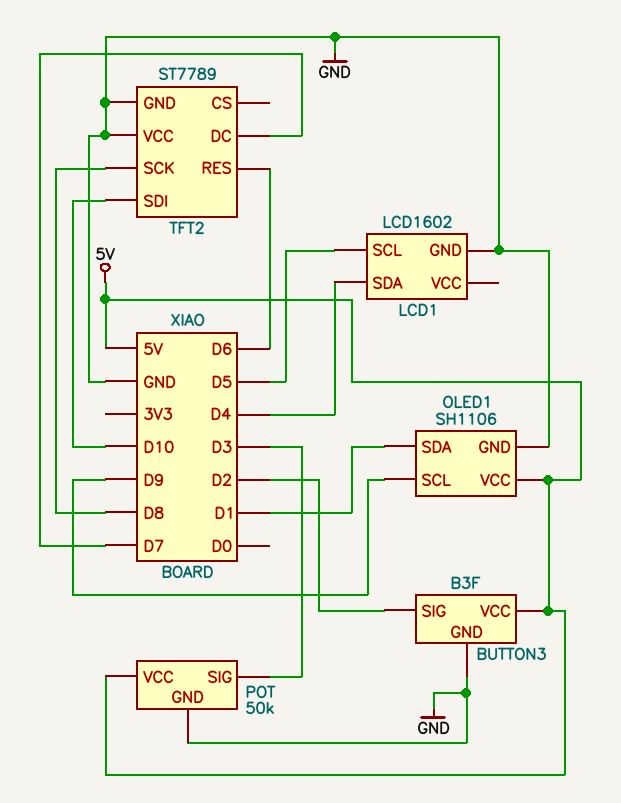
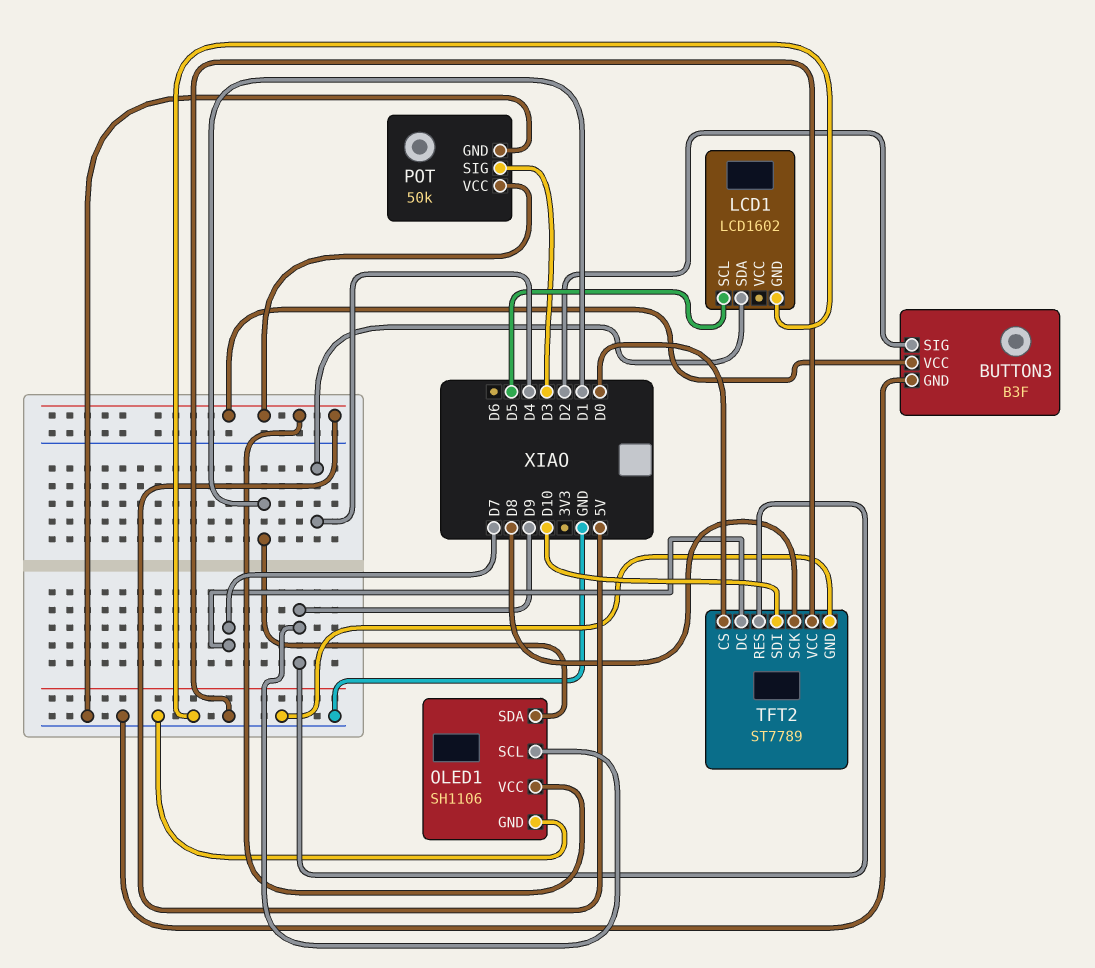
TFT2 pin CS: none -> D0
TFT2 pin RES: D6 -> D9

